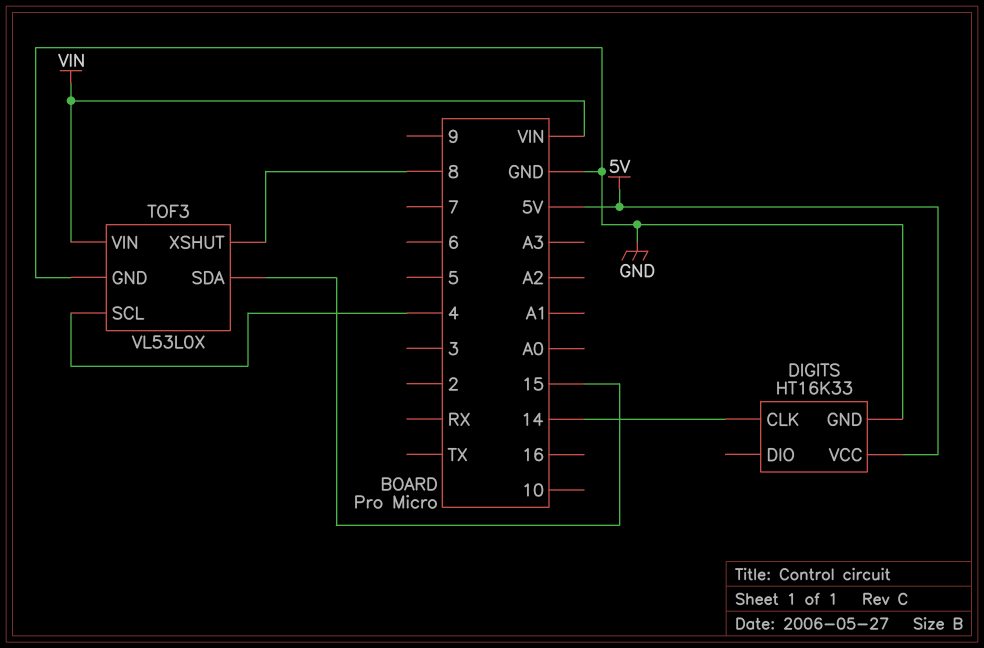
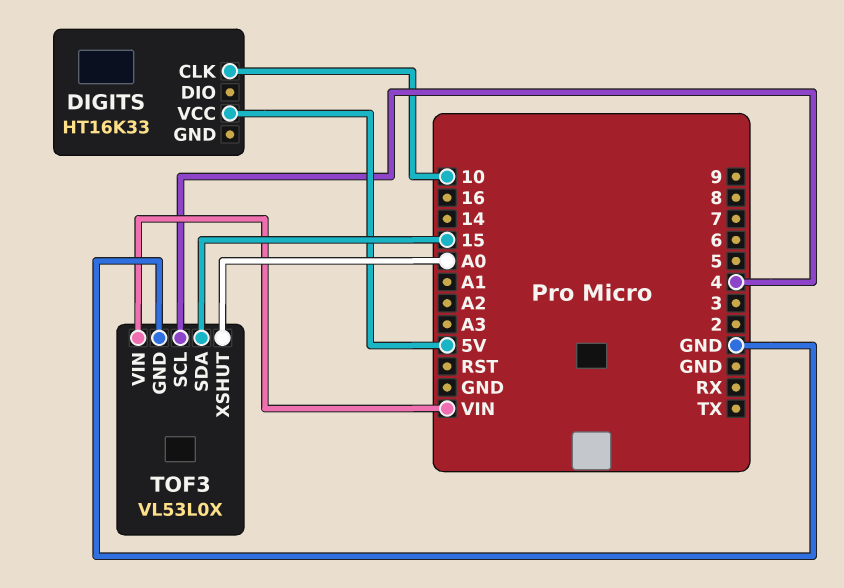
DIGITS pin CLK: 14 -> 10
DIGITS pin GND: GND -> none
TOF3 pin XSHUT: 8 -> A0

